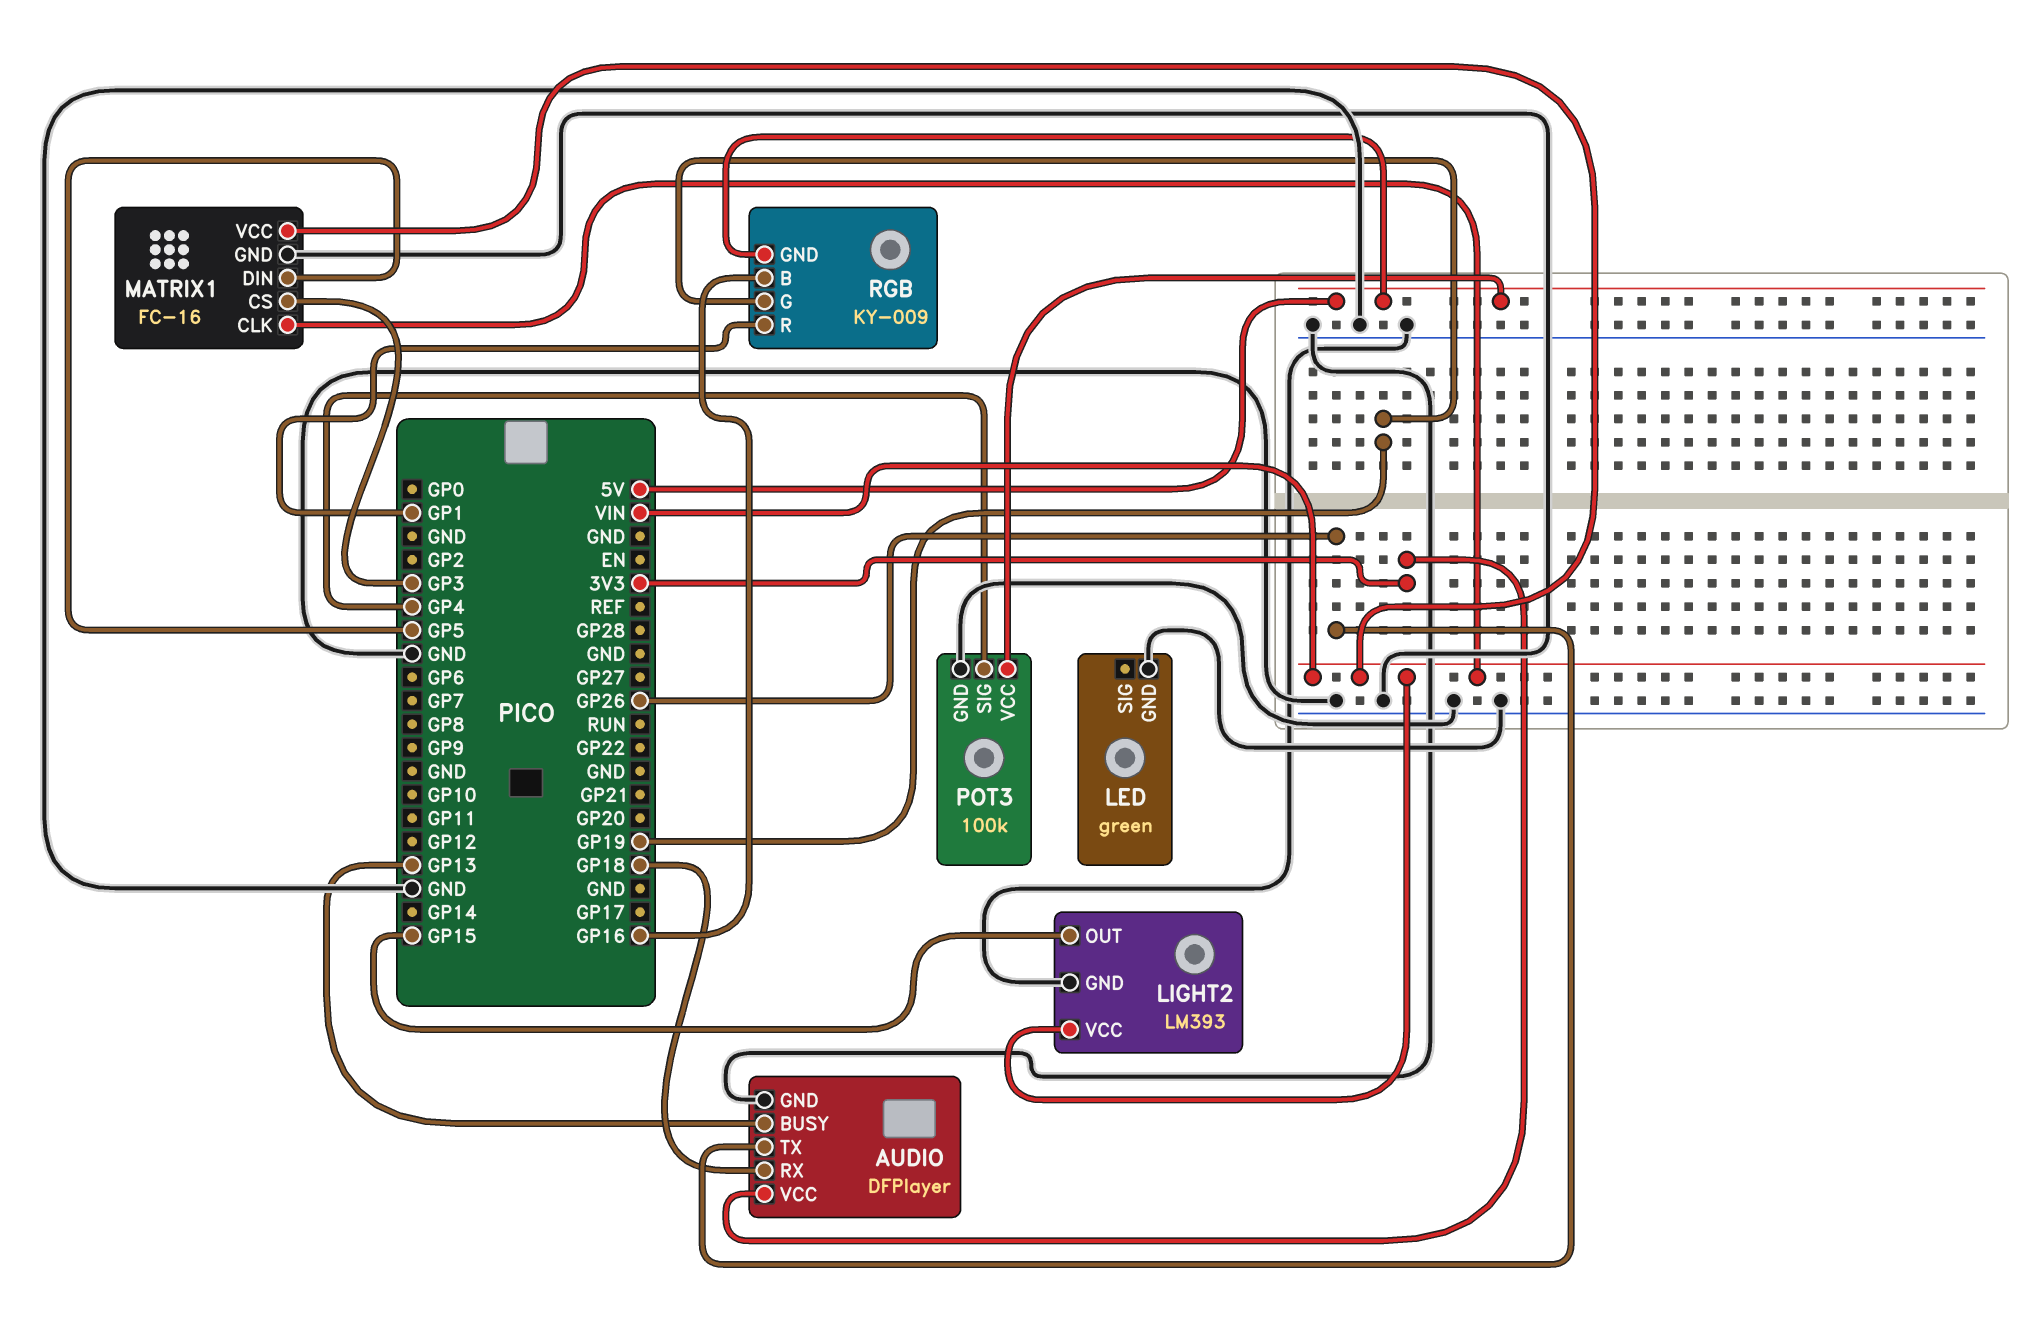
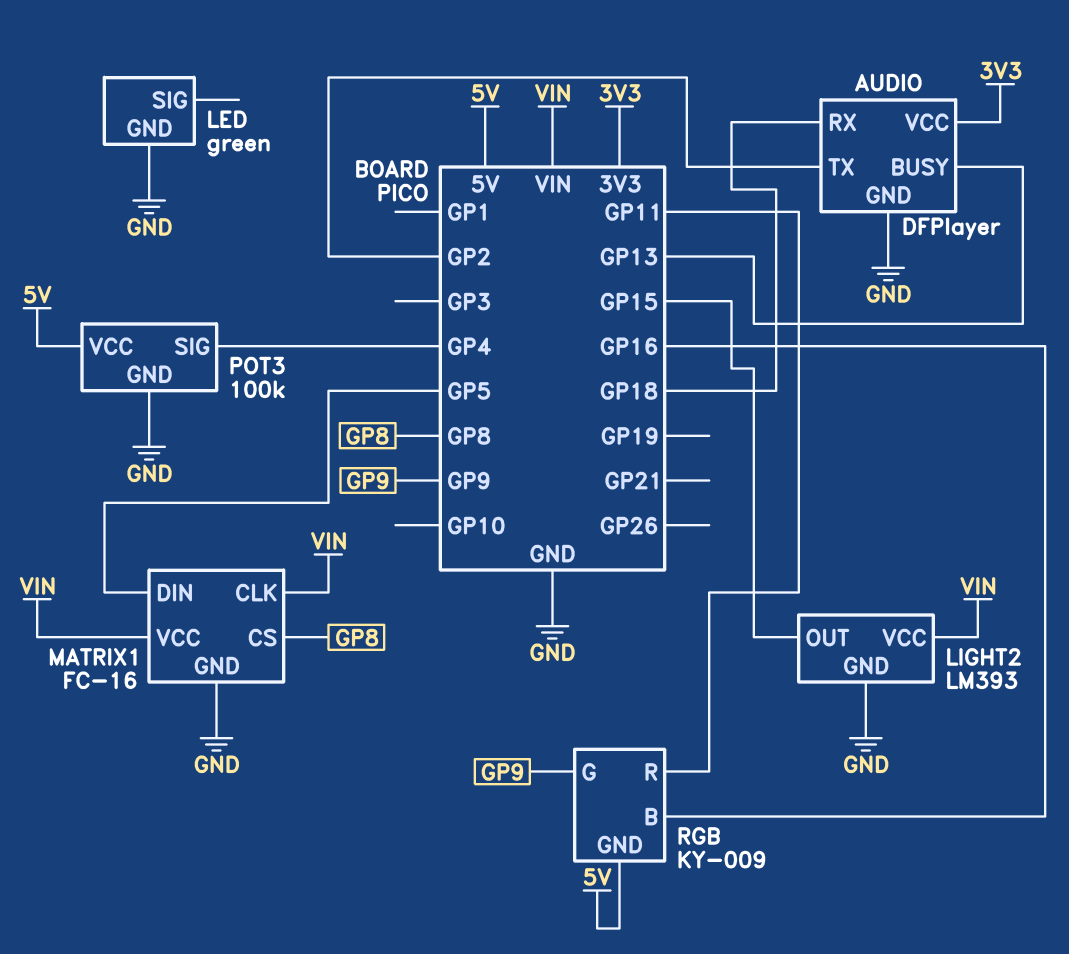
AUDIO pin TX: GP26 -> GP2
MATRIX1 pin CS: GP3 -> GP8
RGB pin G: GP19 -> GP9
RGB pin R: GP1 -> GP11

